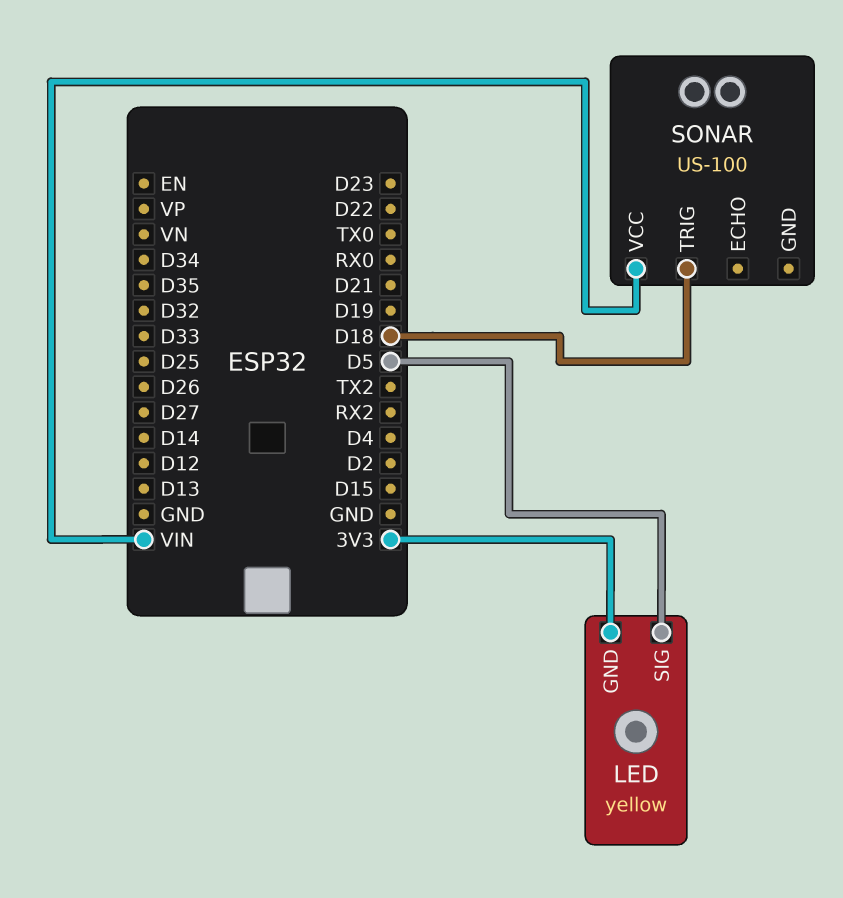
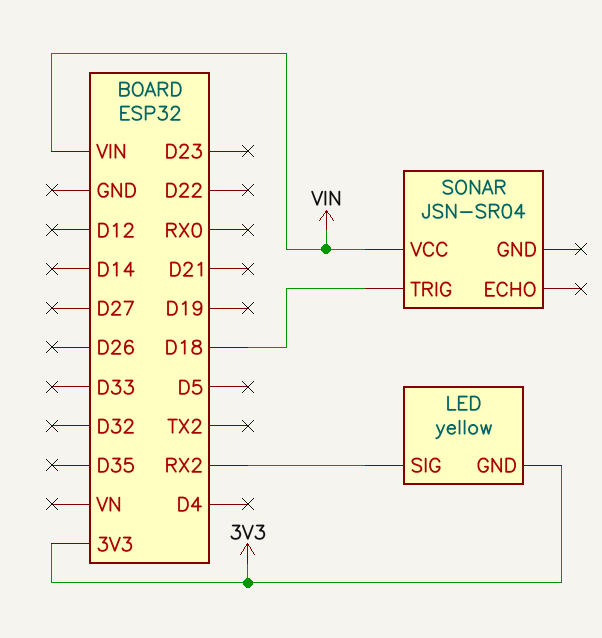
LED pin SIG: D5 -> RX2
SONAR: US-100 -> JSN-SR04

